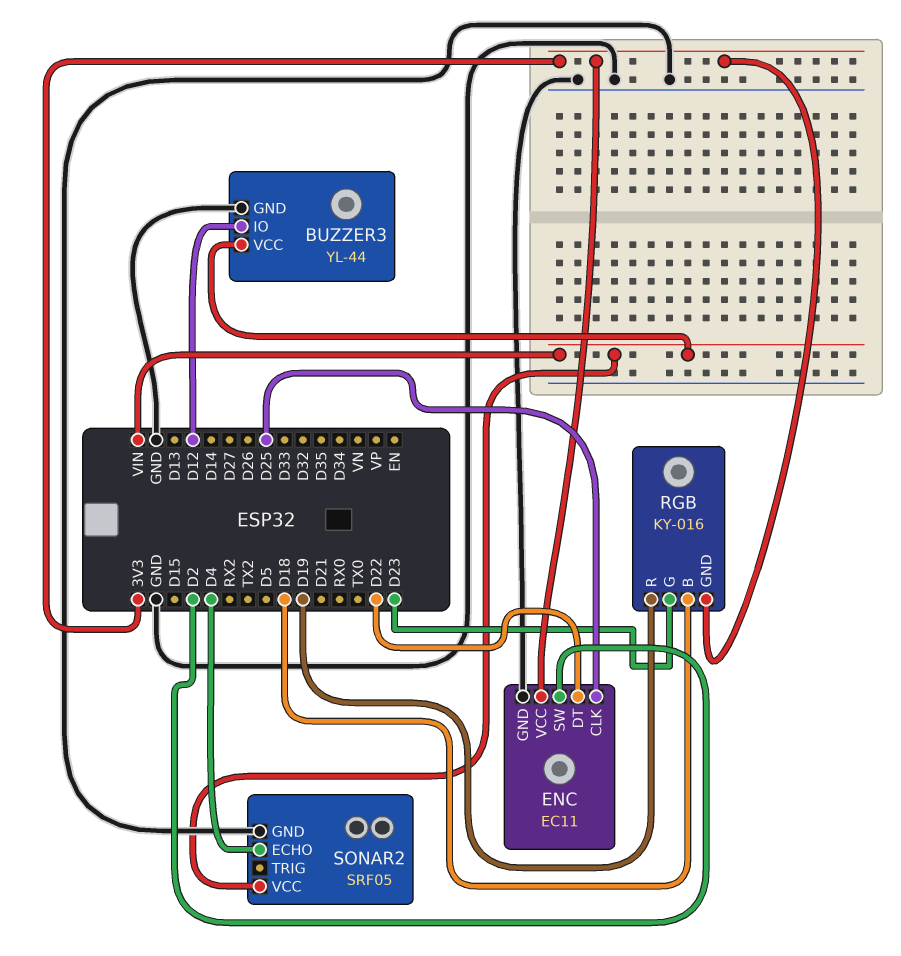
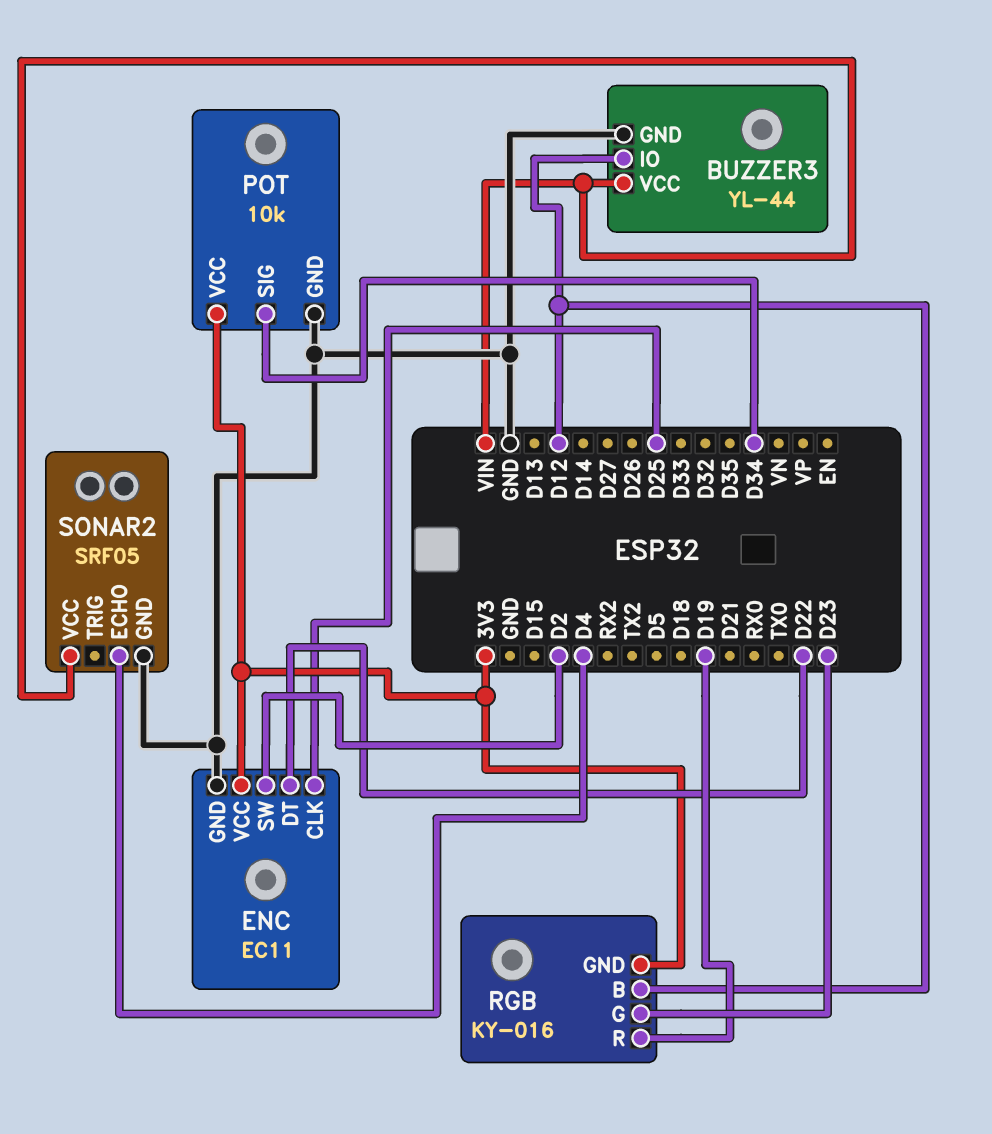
POT: none -> 10k
POT pin GND: none -> GND
POT pin SIG: none -> D34
POT pin VCC: none -> 3V3
RGB pin B: D18 -> D12

